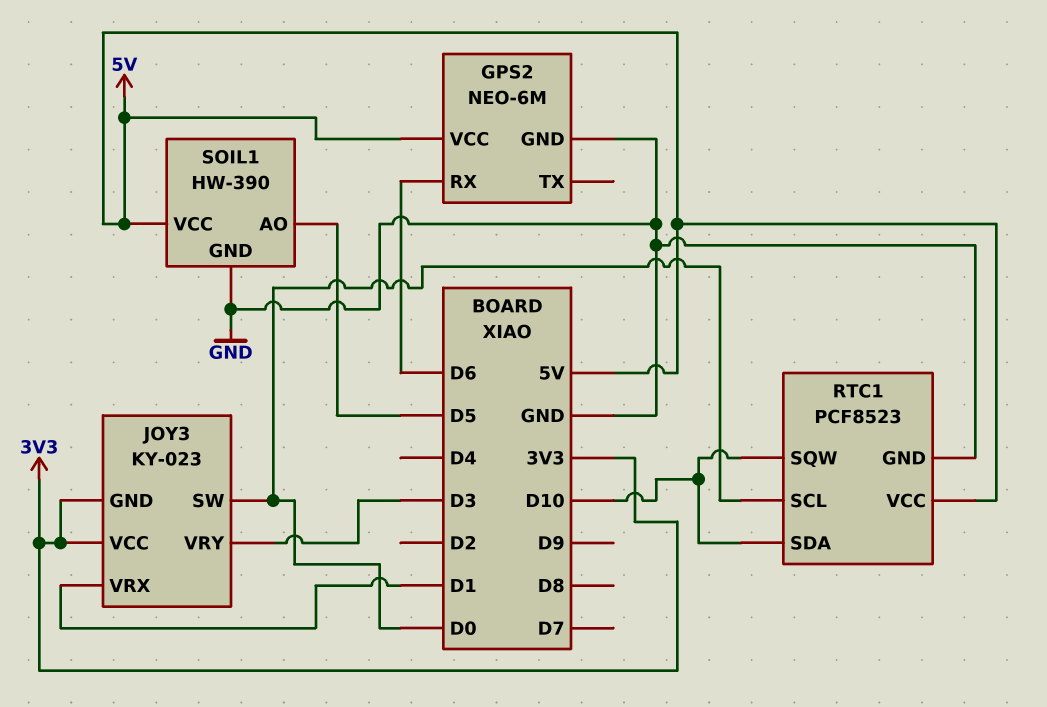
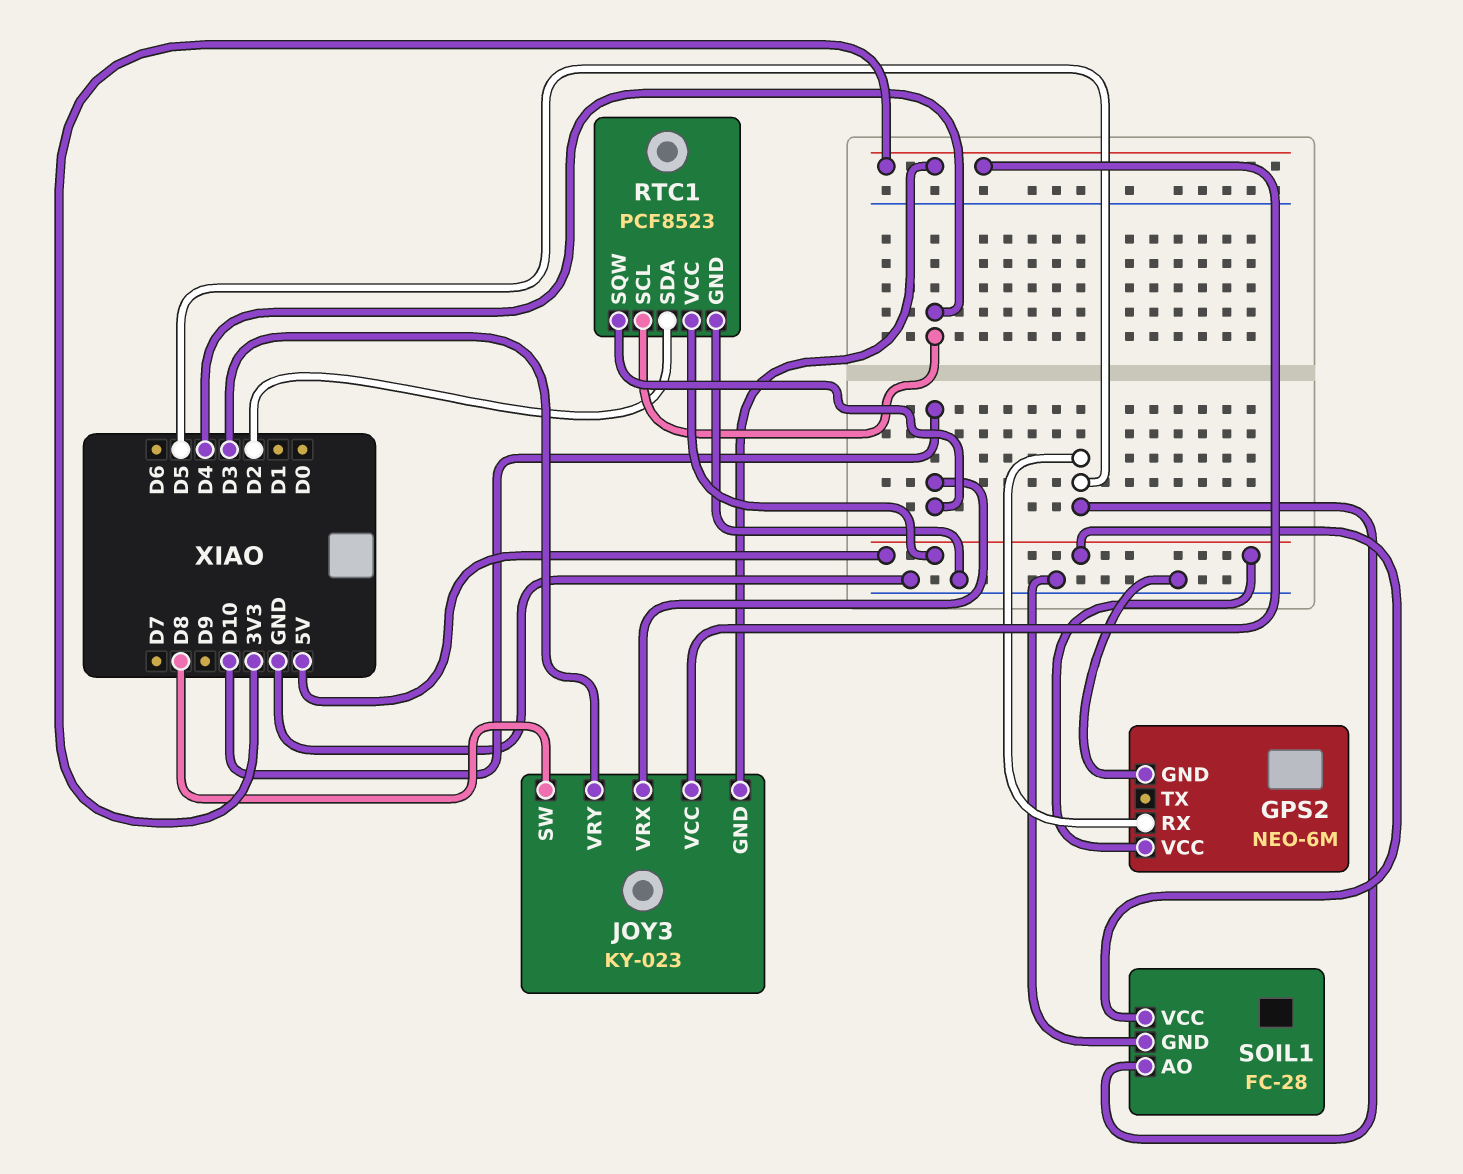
GPS2 pin RX: D6 -> D5
JOY3 pin SW: D0 -> D8
JOY3 pin VRX: D1 -> D10
RTC1 pin SCL: D0 -> D4
RTC1 pin SDA: D10 -> D2
SOIL1: HW-390 -> FC-28

